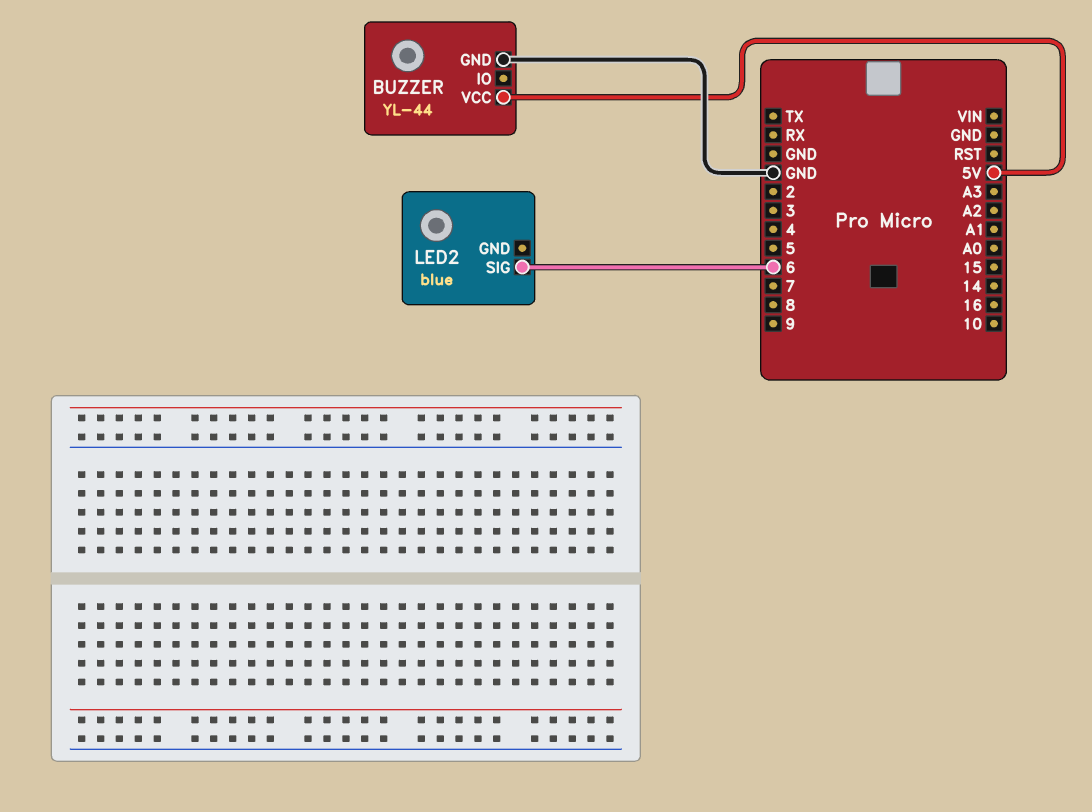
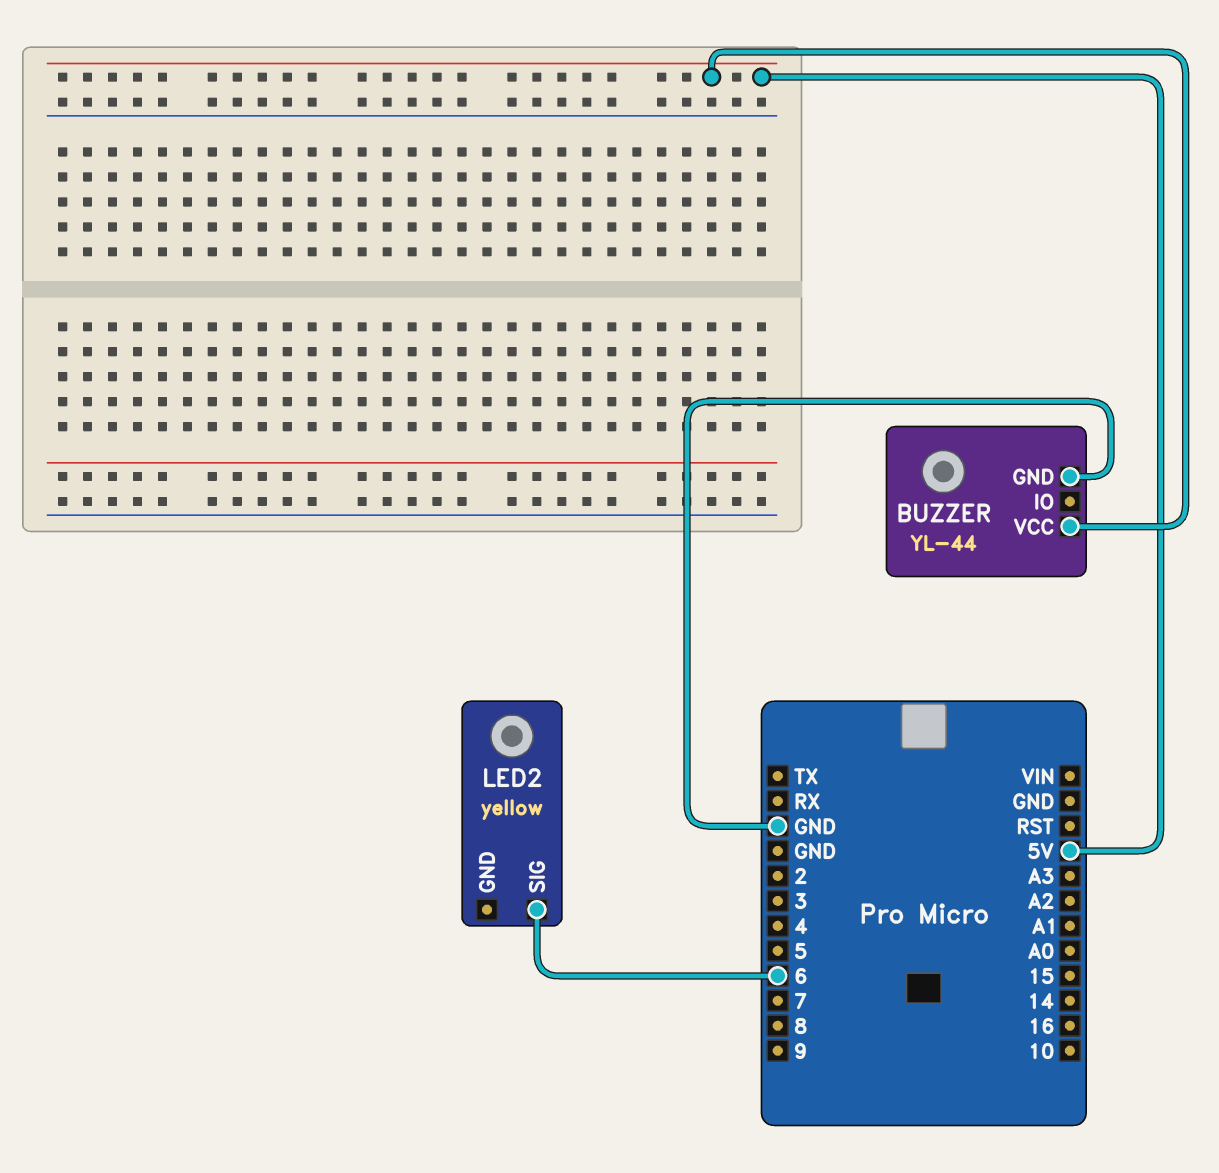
LED2: blue -> yellow

